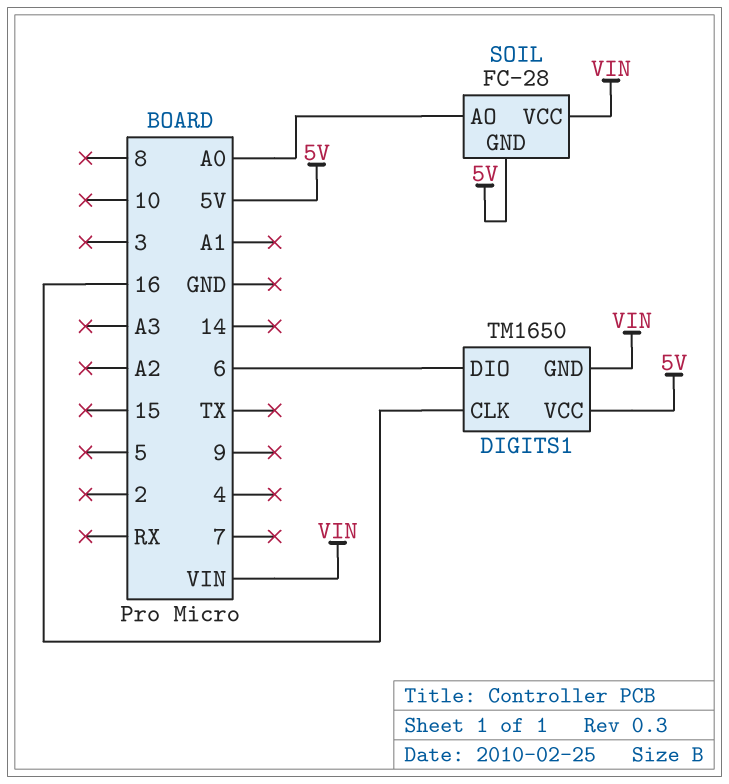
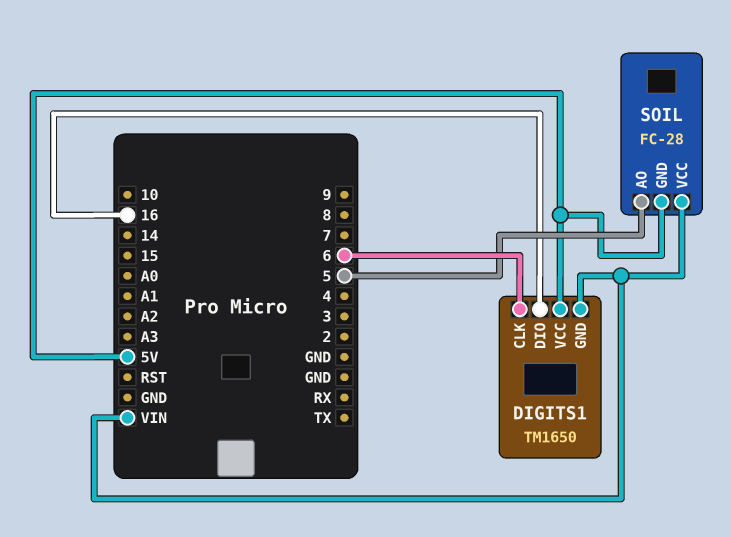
DIGITS1 pin CLK: 16 -> 6
DIGITS1 pin DIO: 6 -> 16
SOIL pin AO: A0 -> 5

